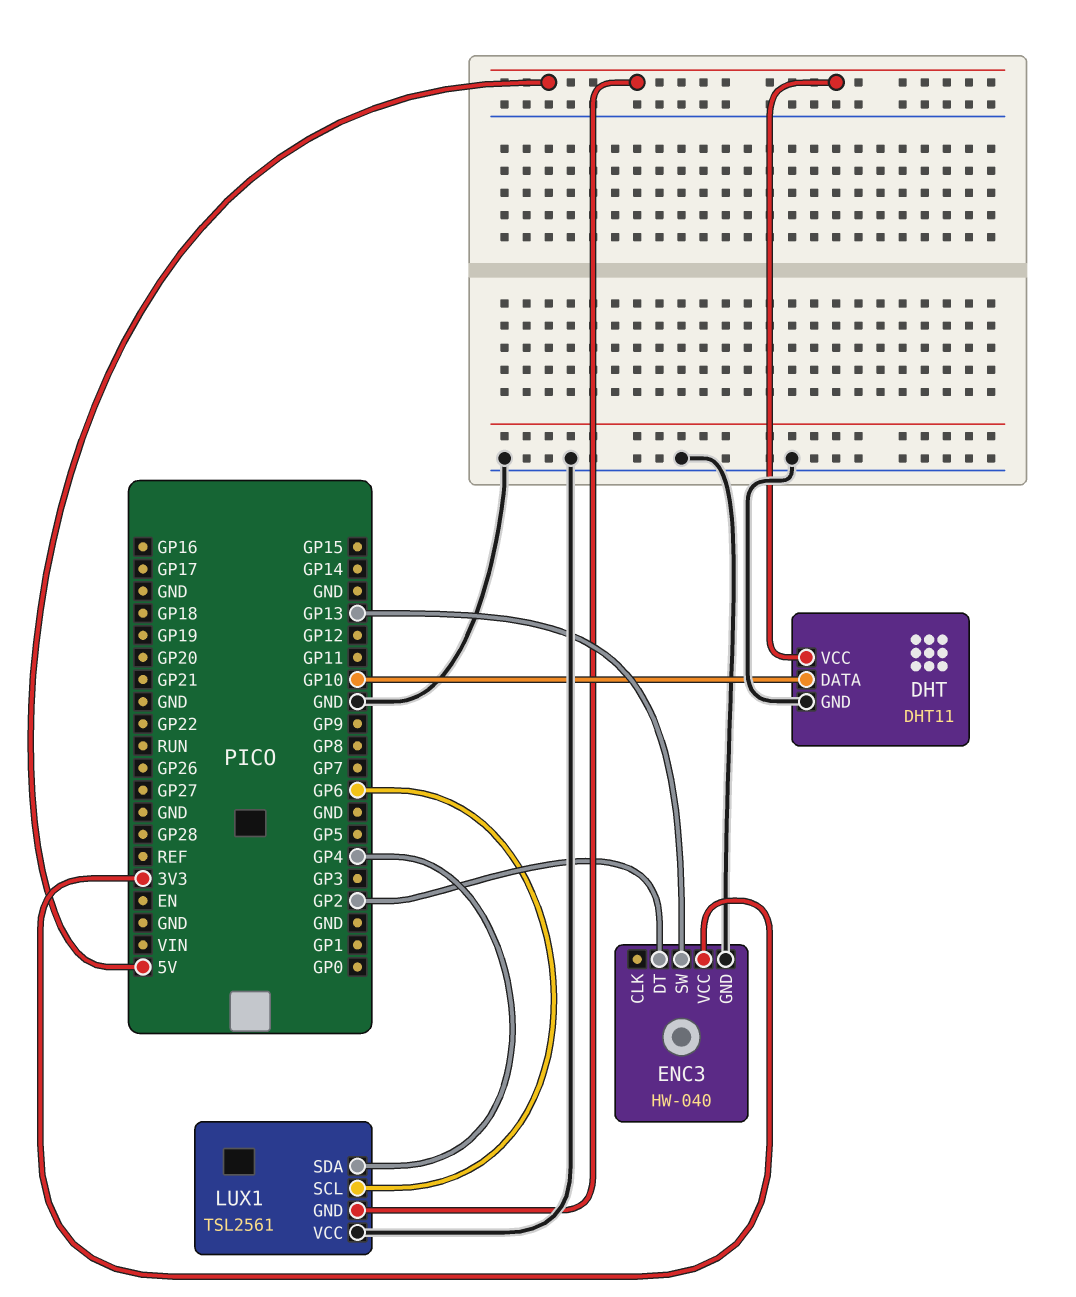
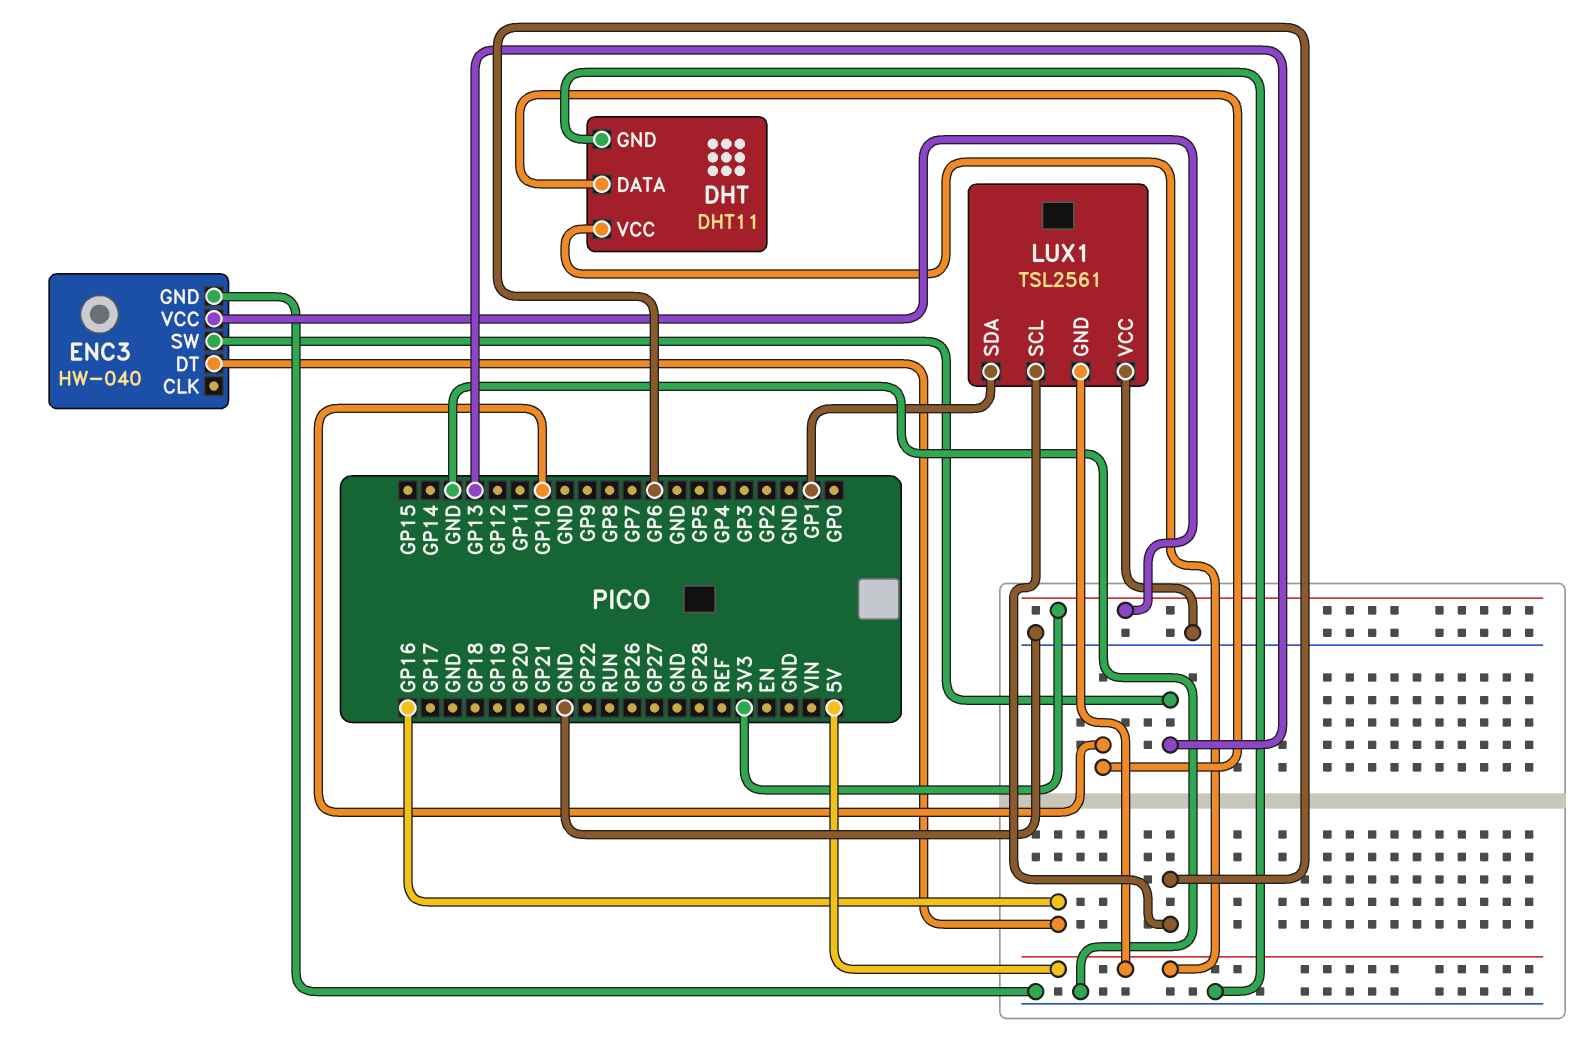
ENC3 pin DT: GP2 -> GP16
LUX1 pin SDA: GP4 -> GP1

